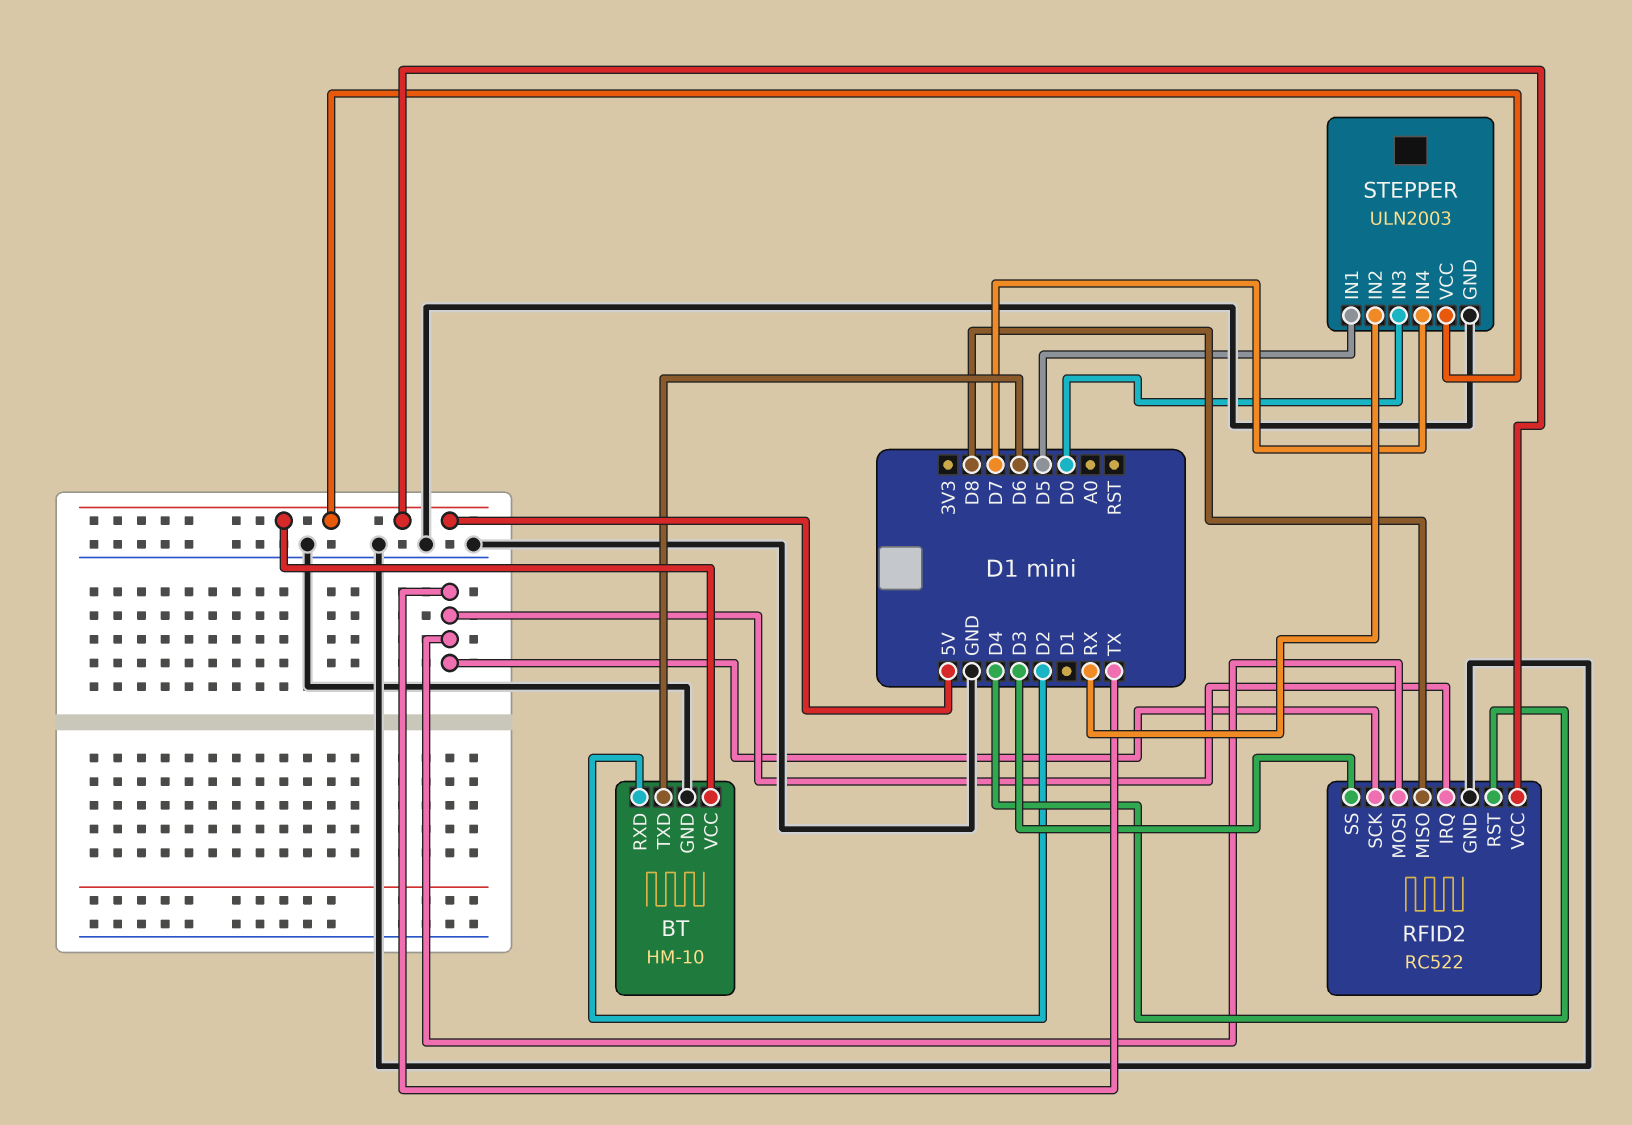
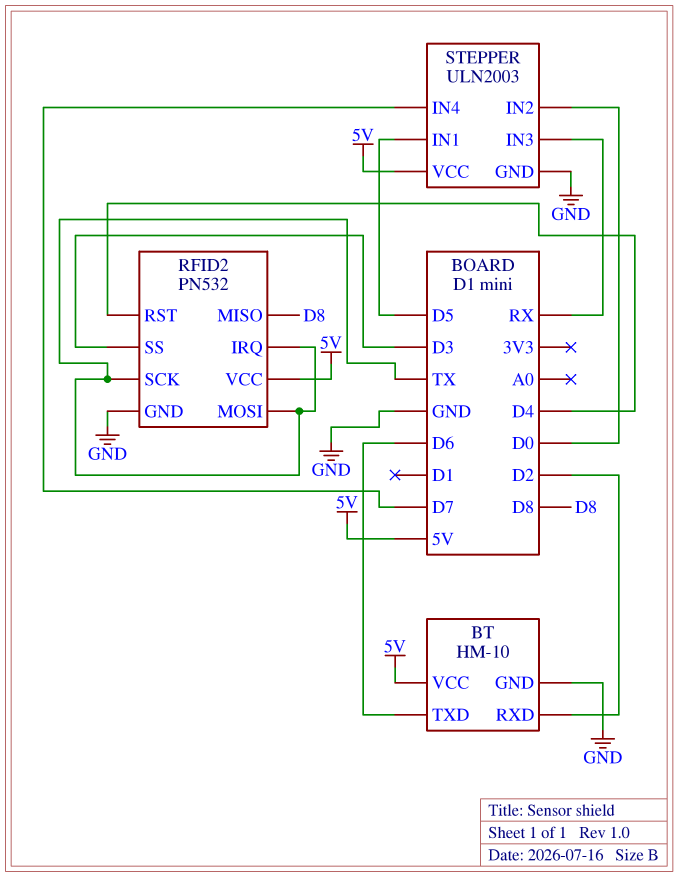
RFID2: RC522 -> PN532
STEPPER pin IN2: RX -> D0
STEPPER pin IN3: D0 -> RX

